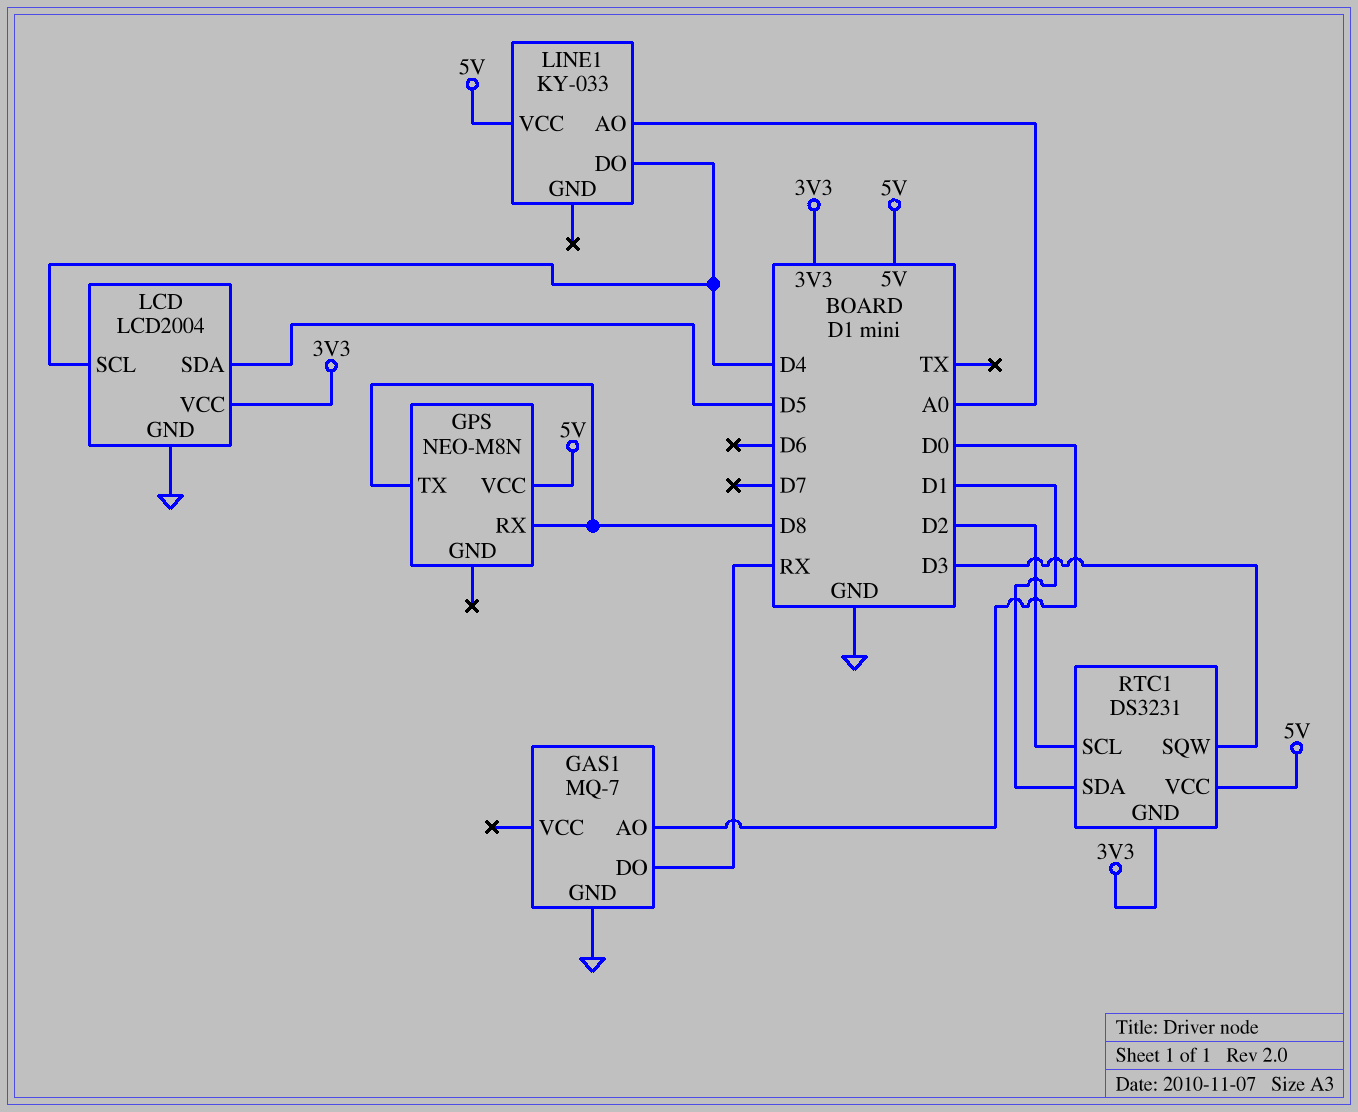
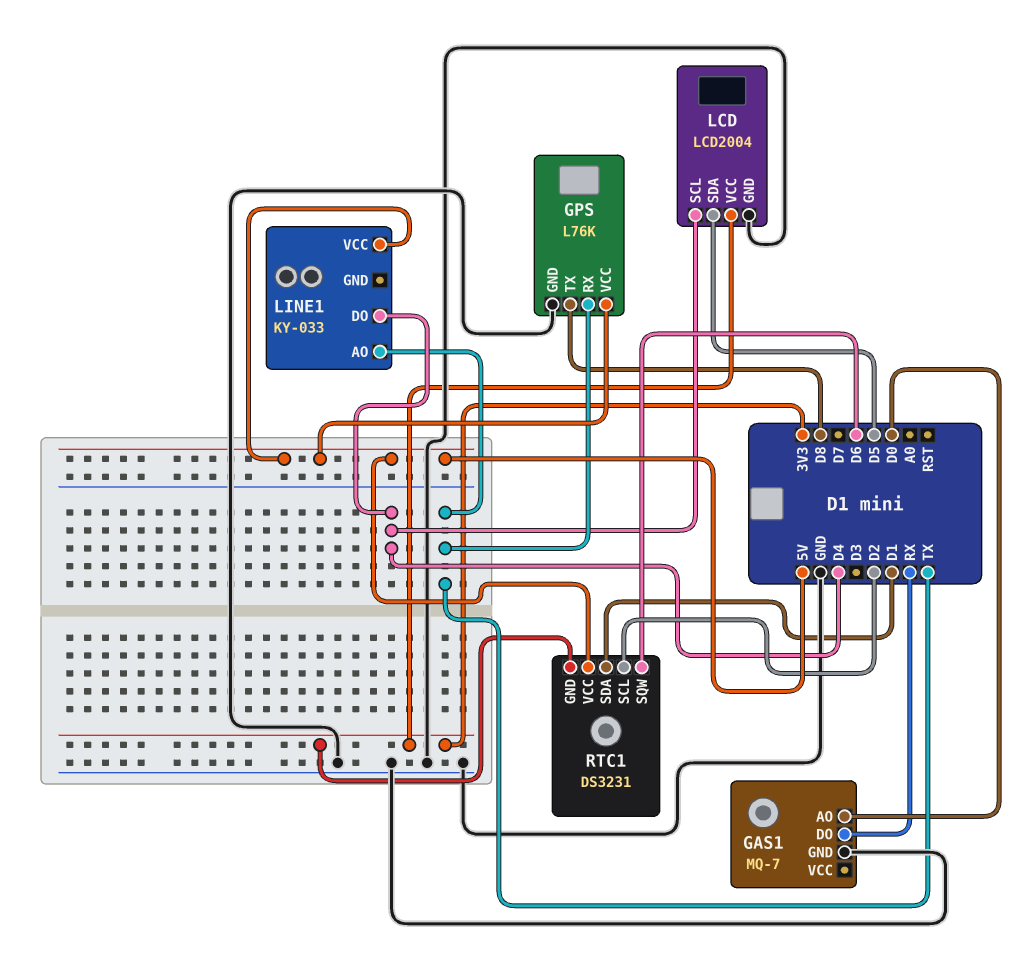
GPS: NEO-M8N -> L76K
GPS pin GND: none -> GND
GPS pin RX: D8 -> TX
LINE1 pin AO: A0 -> TX
RTC1 pin SQW: D3 -> D6

